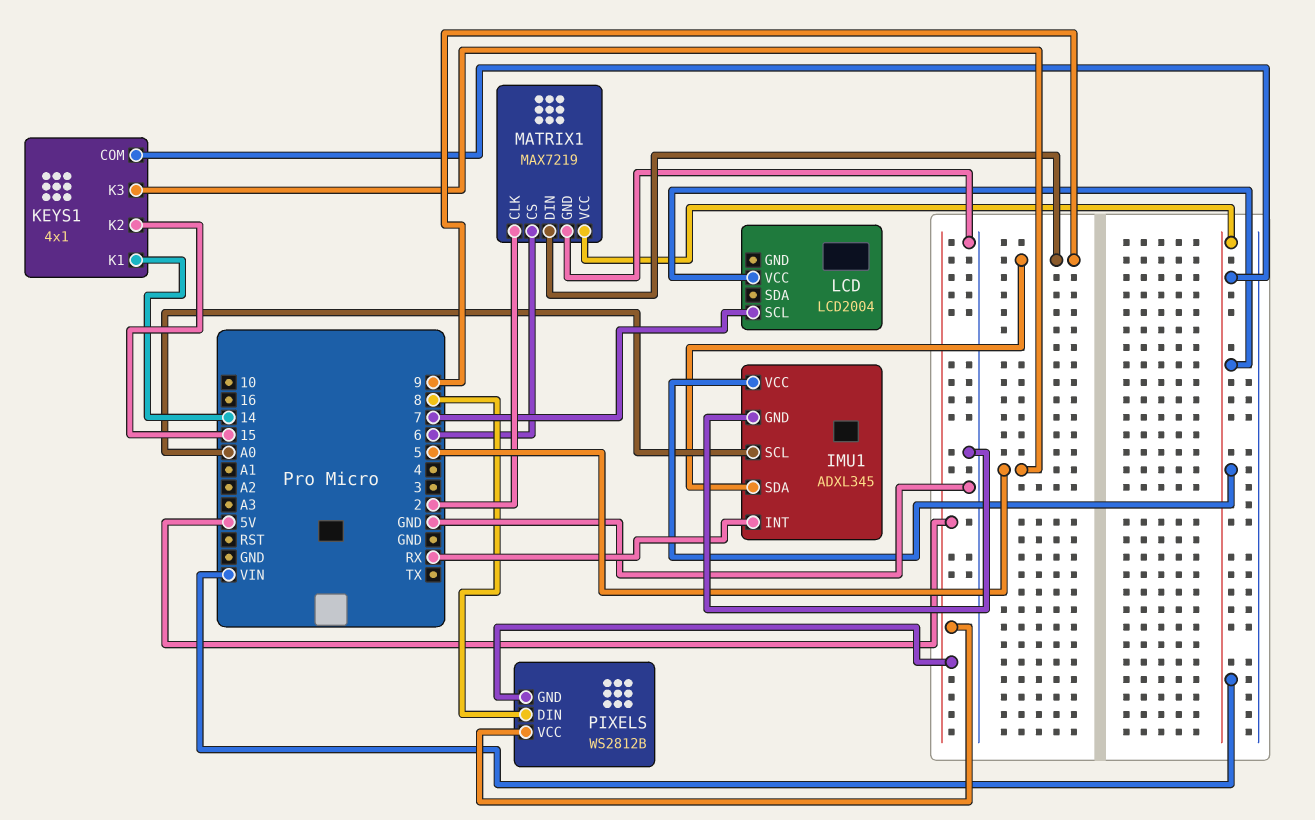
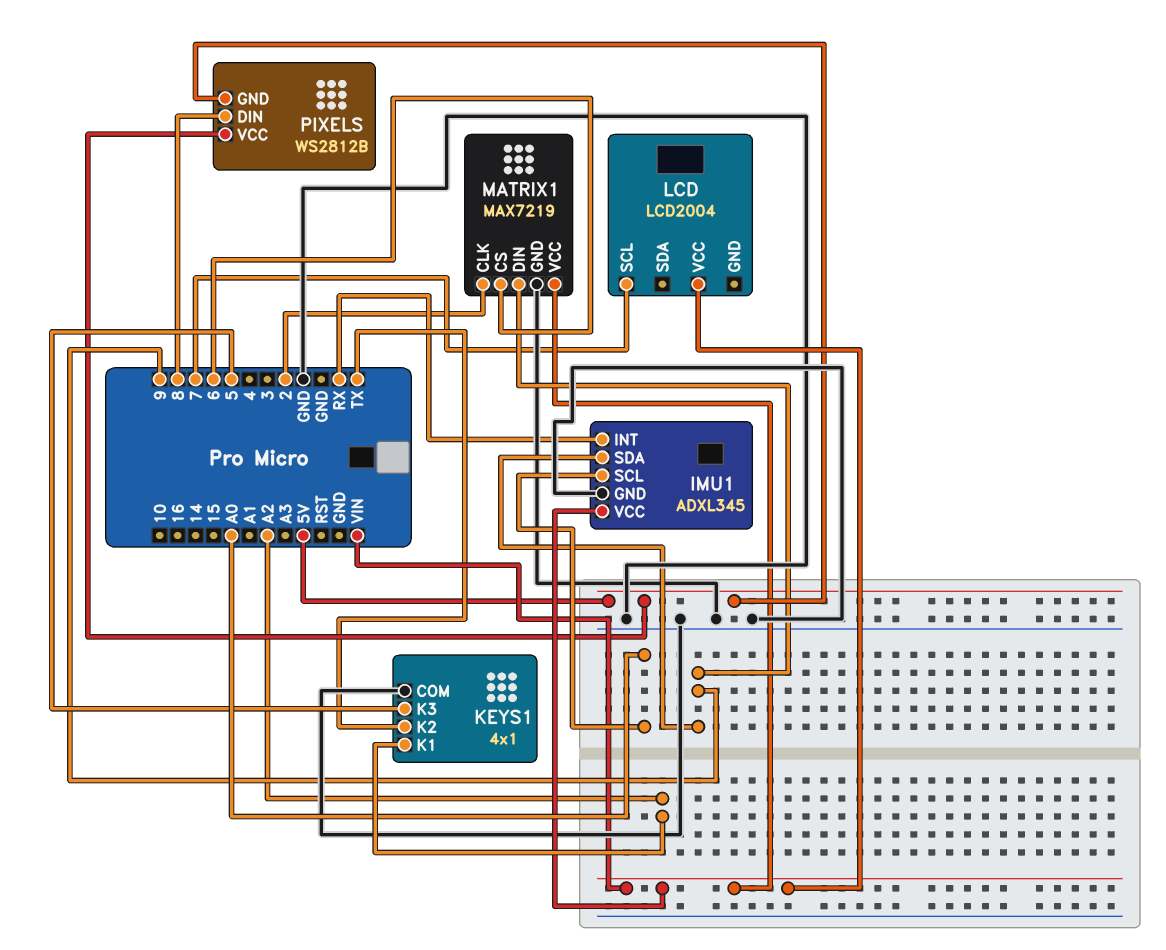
KEYS1 pin COM: VIN -> GND
KEYS1 pin K1: 14 -> A2
KEYS1 pin K2: 15 -> TX

